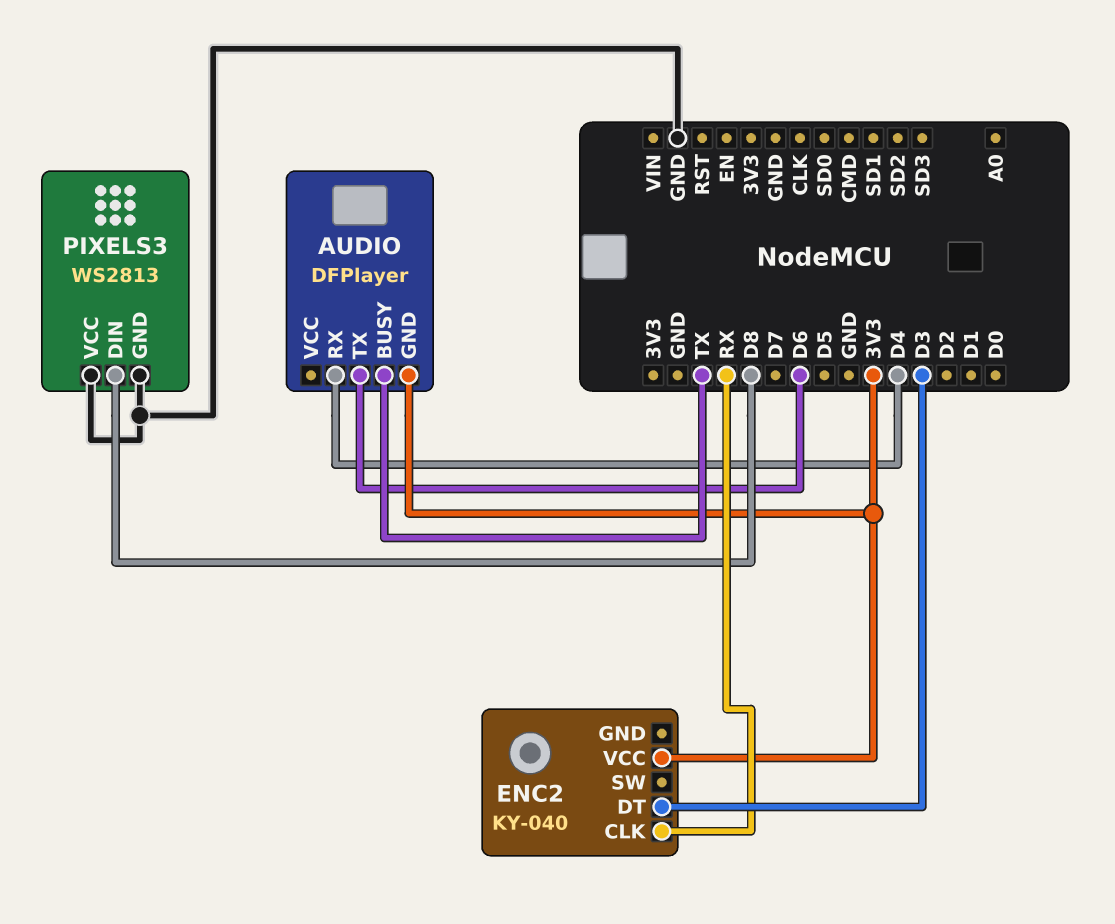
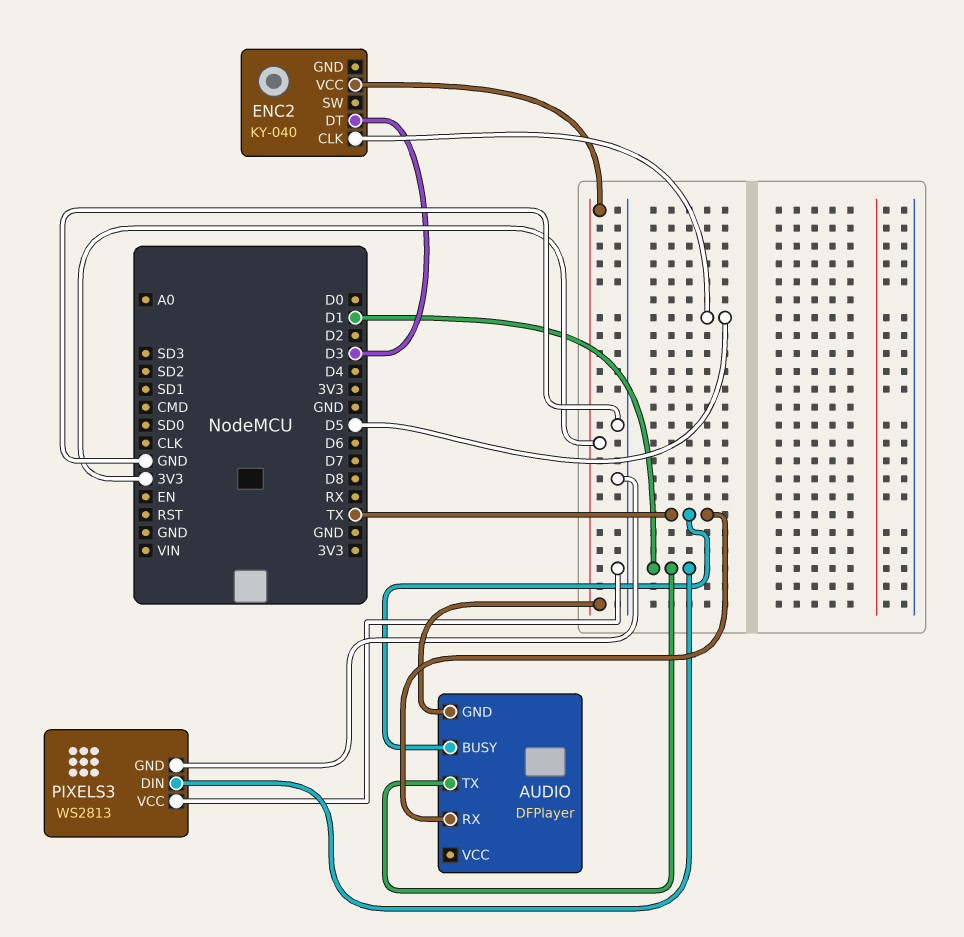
AUDIO pin RX: D4 -> TX
AUDIO pin TX: D6 -> D1
ENC2 pin CLK: RX -> D5
PIXELS3 pin DIN: D8 -> D1

